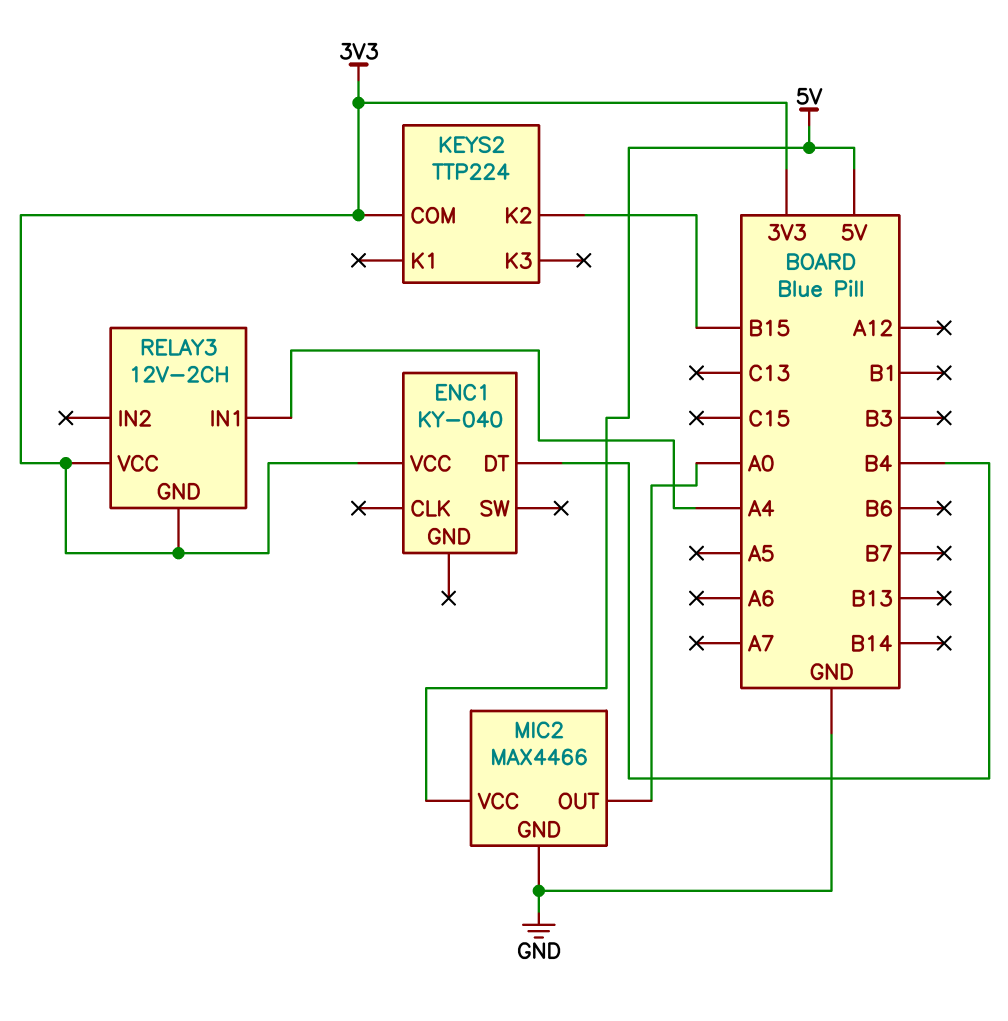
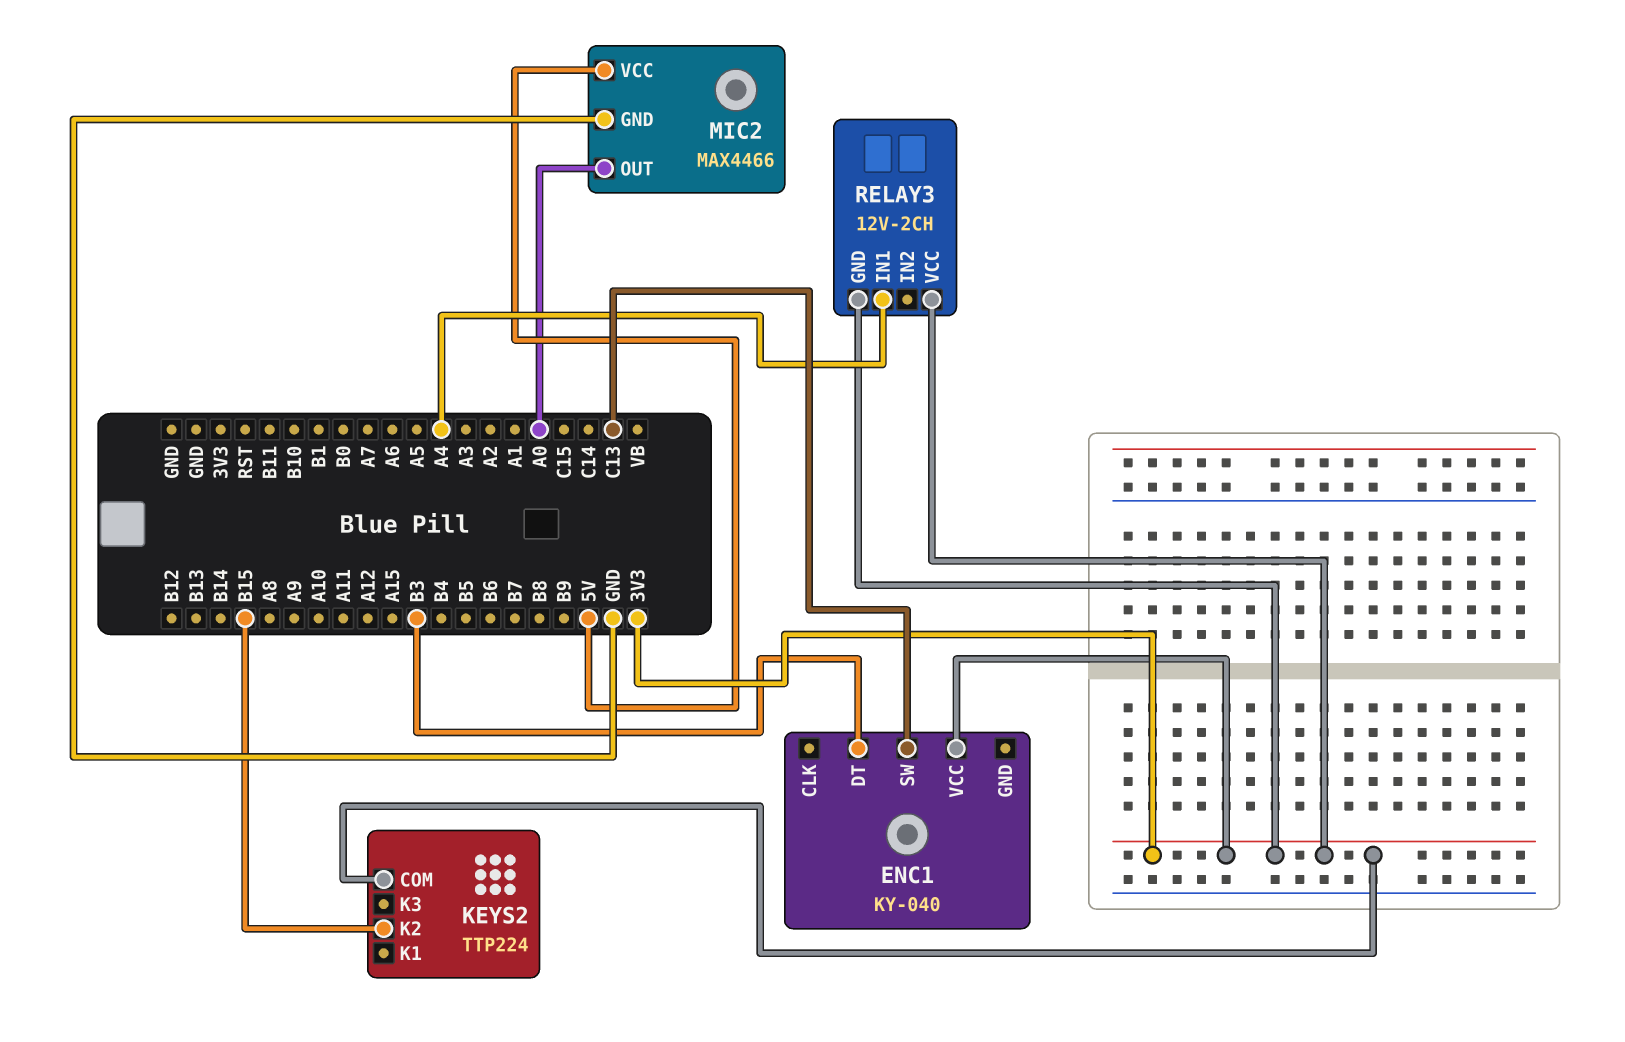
ENC1 pin DT: B4 -> B3
ENC1 pin SW: none -> C13

